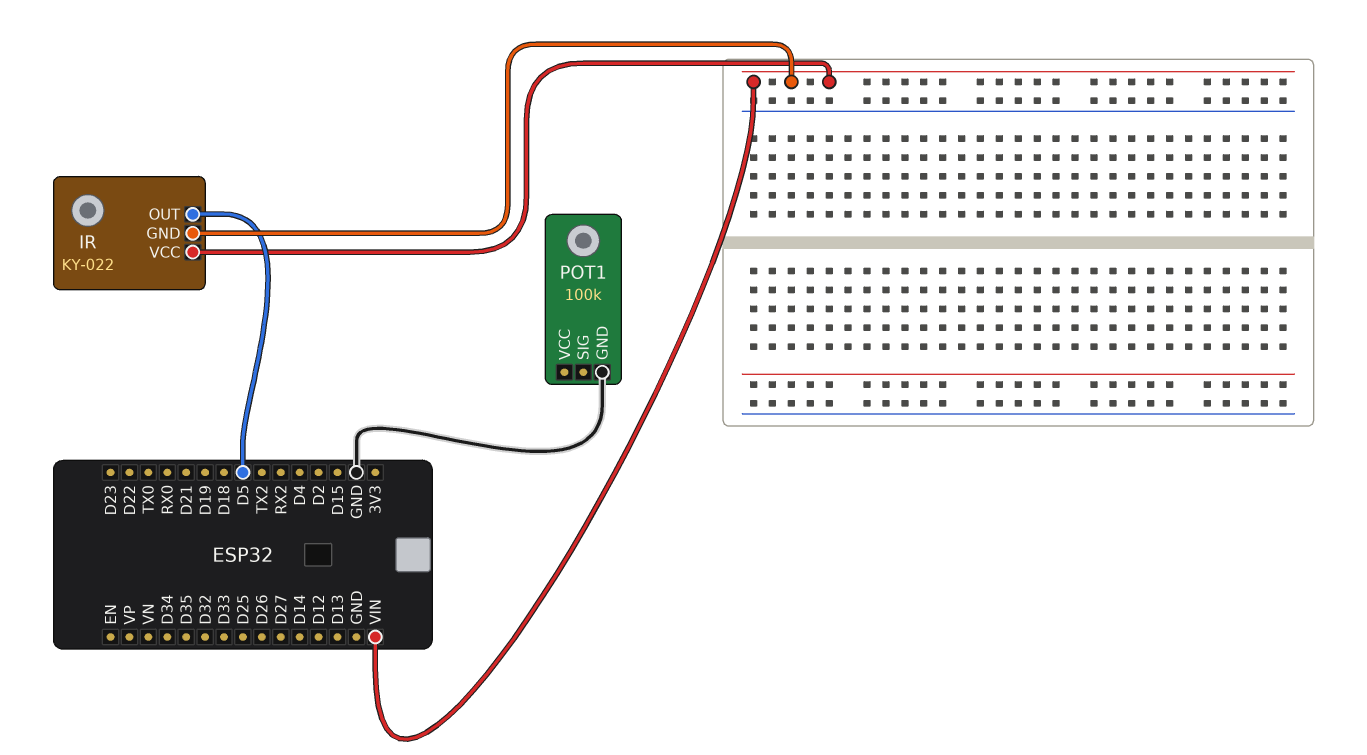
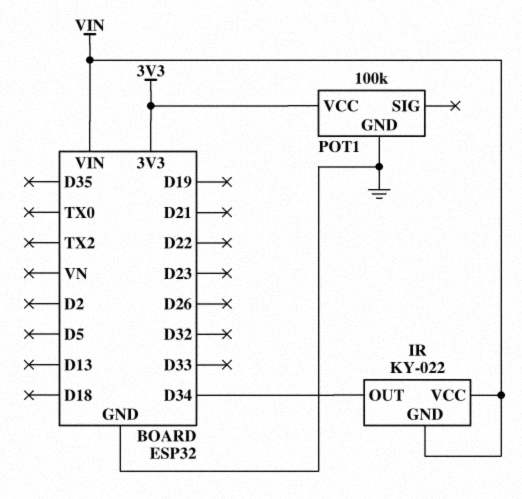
IR pin OUT: D5 -> D34
POT1 pin VCC: none -> 3V3

